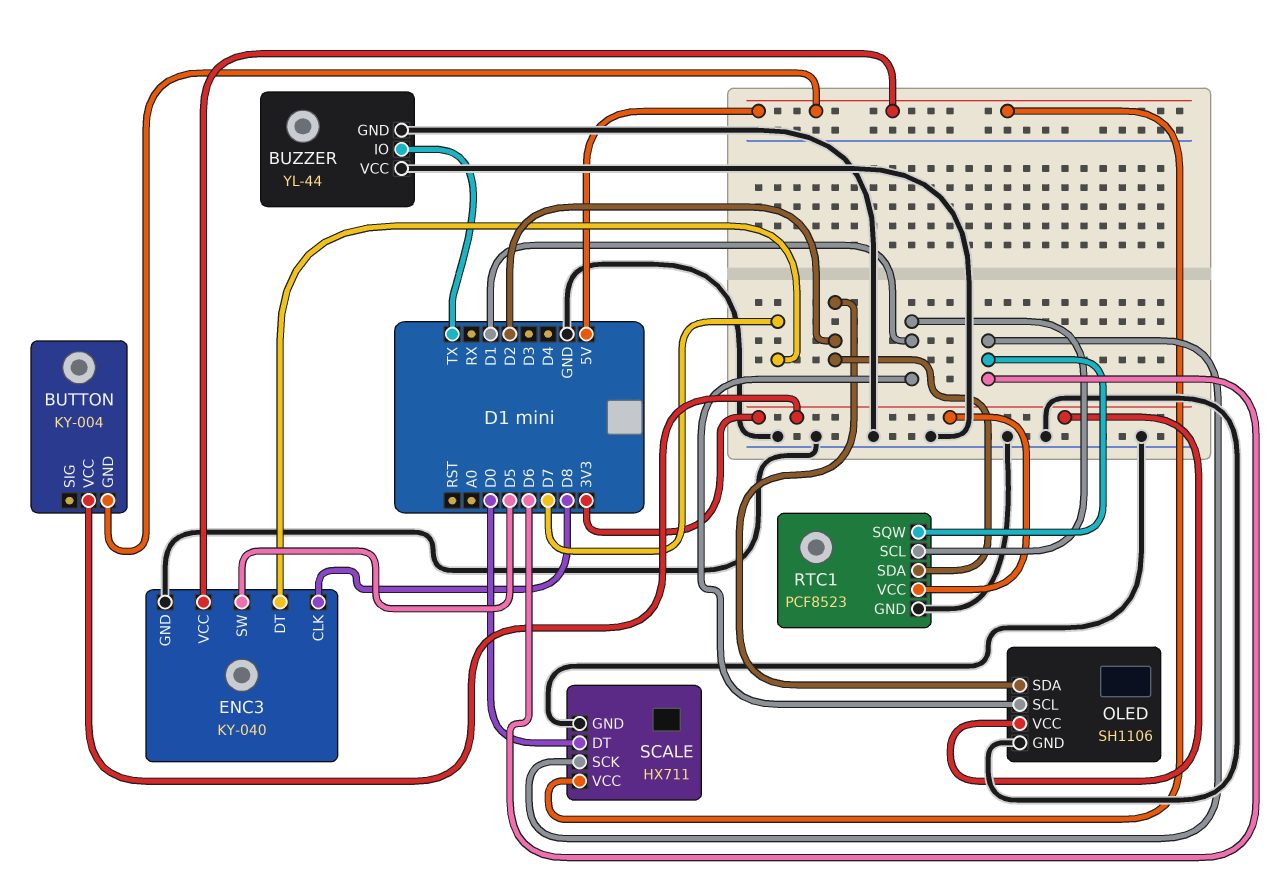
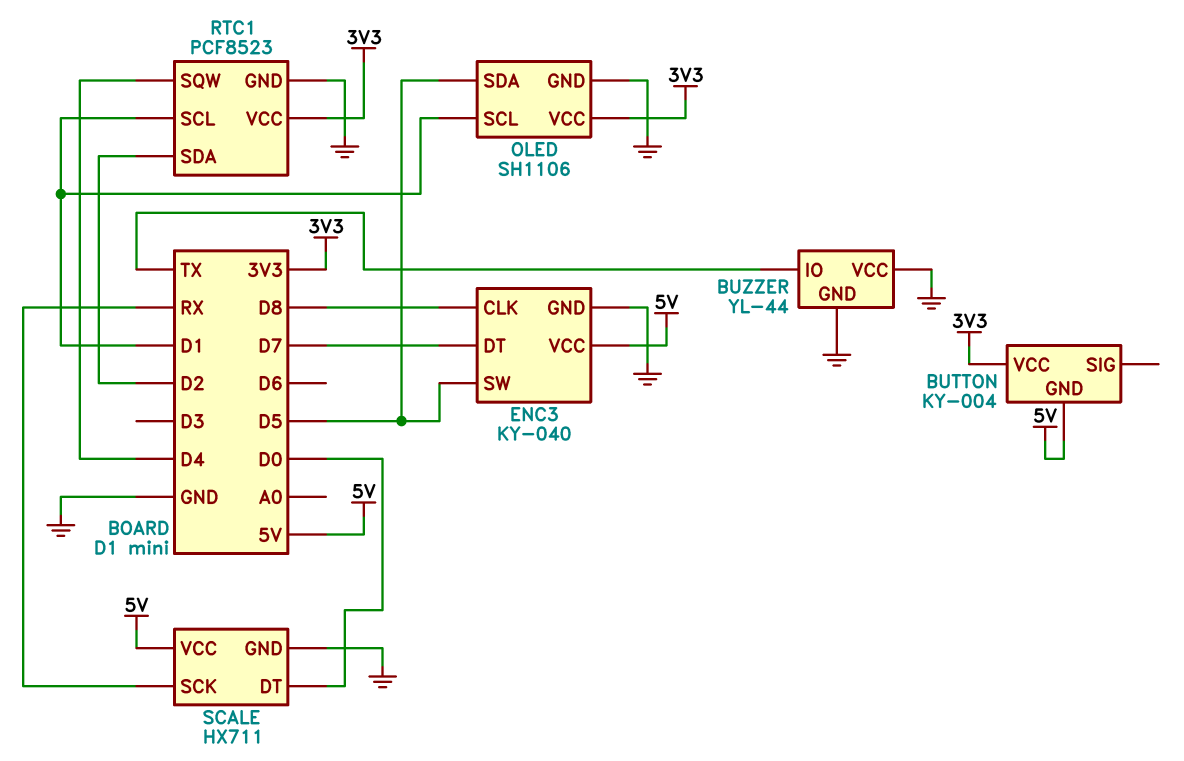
OLED pin SDA: D2 -> D5
RTC1 pin SQW: D6 -> D4
SCALE pin SCK: D6 -> RX

